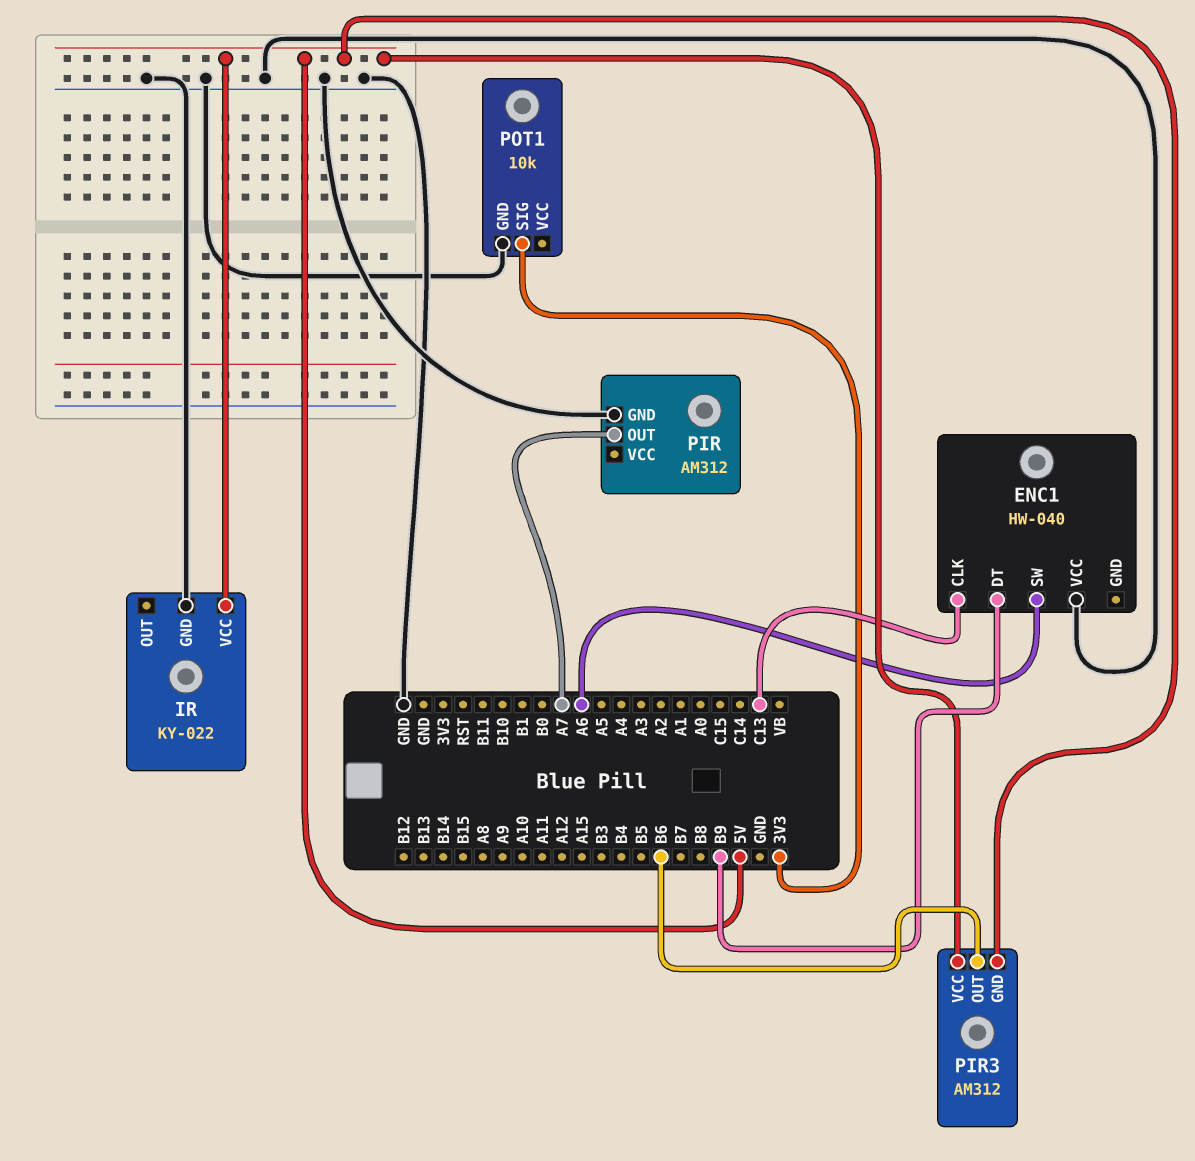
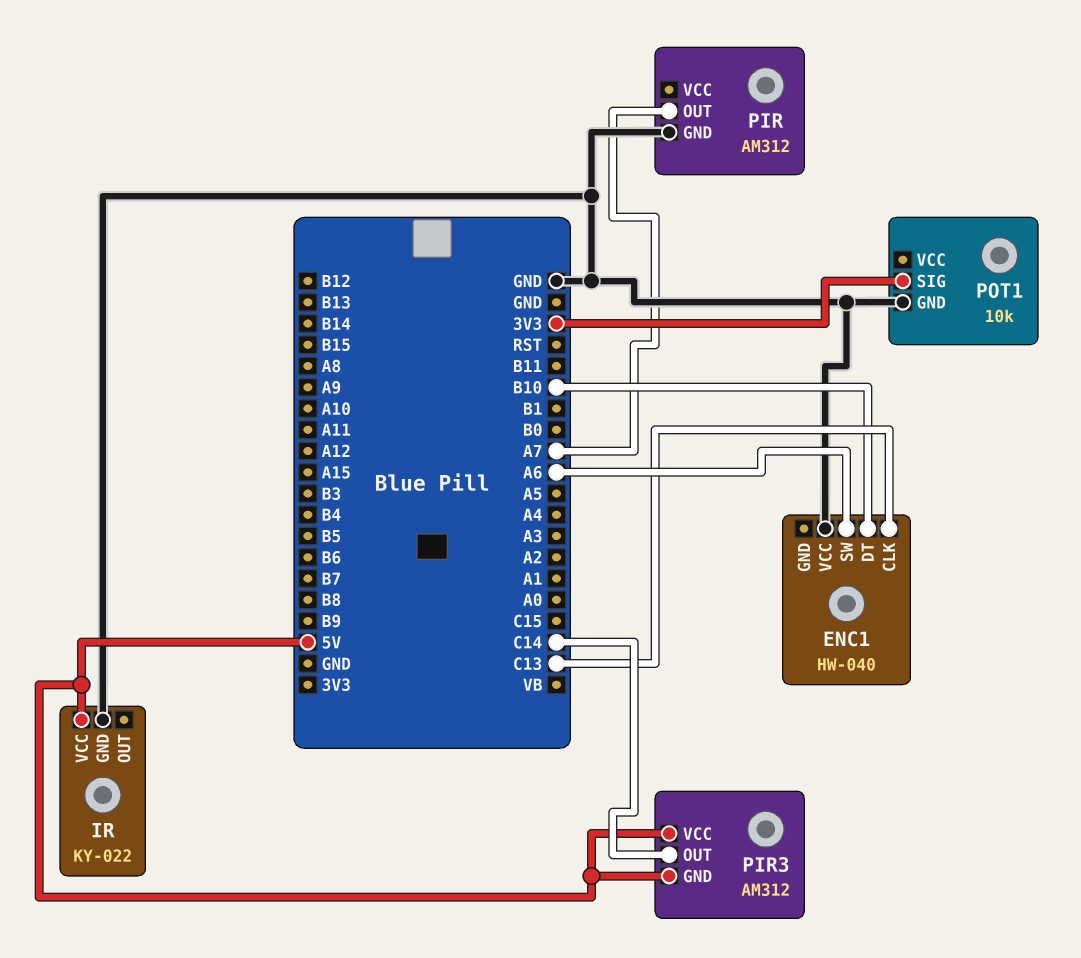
ENC1 pin DT: B9 -> B10
PIR3 pin OUT: B6 -> C14

